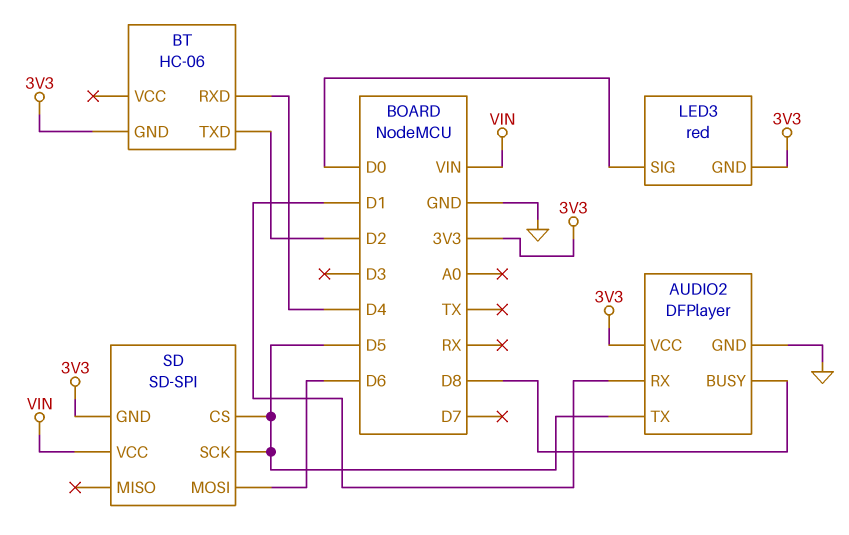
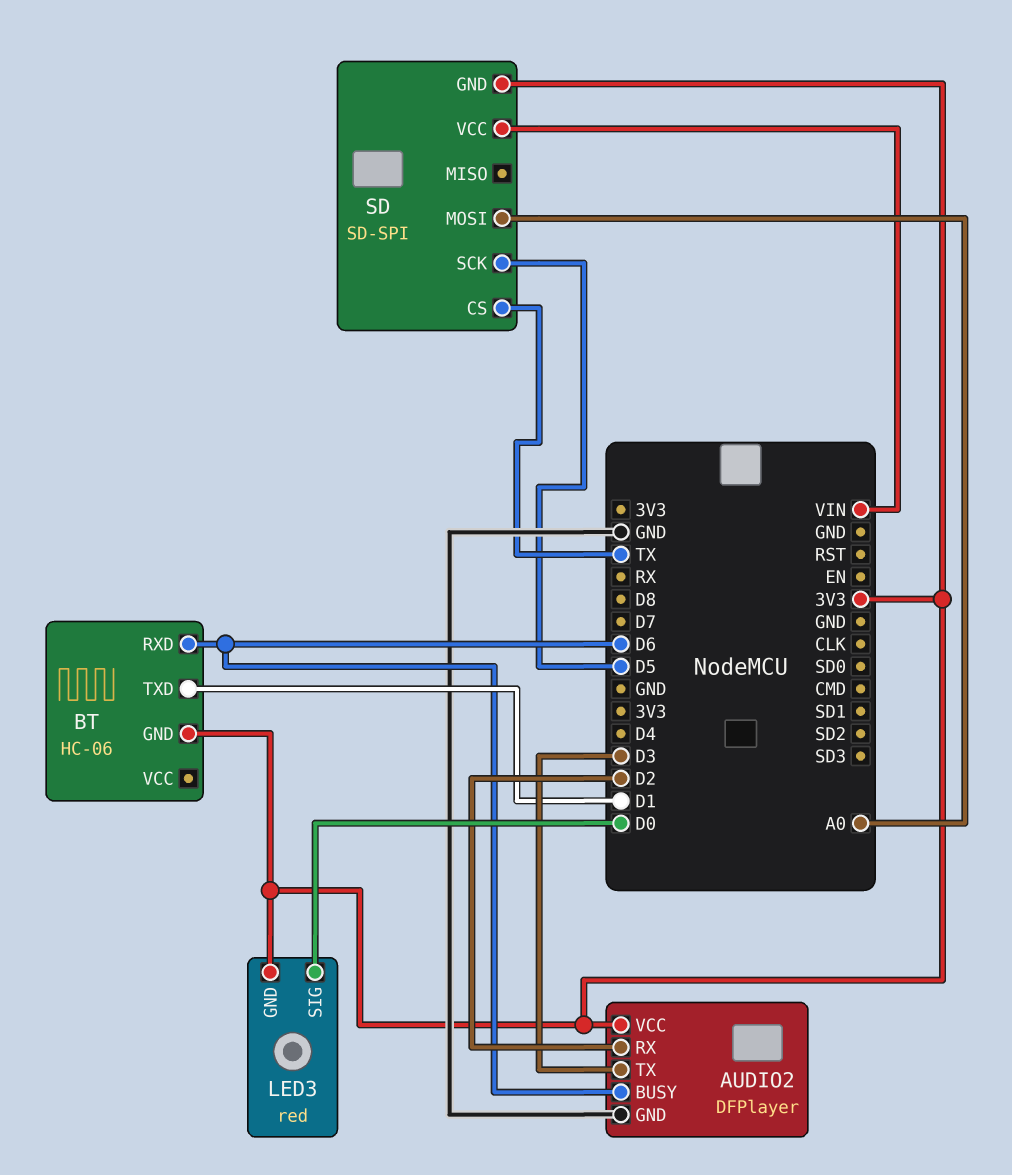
AUDIO2 pin BUSY: D8 -> D6
AUDIO2 pin RX: D1 -> D2
AUDIO2 pin TX: D5 -> D3
BT pin RXD: D4 -> D6
BT pin TXD: D2 -> D1
SD pin CS: D5 -> TX
SD pin MOSI: D6 -> A0

